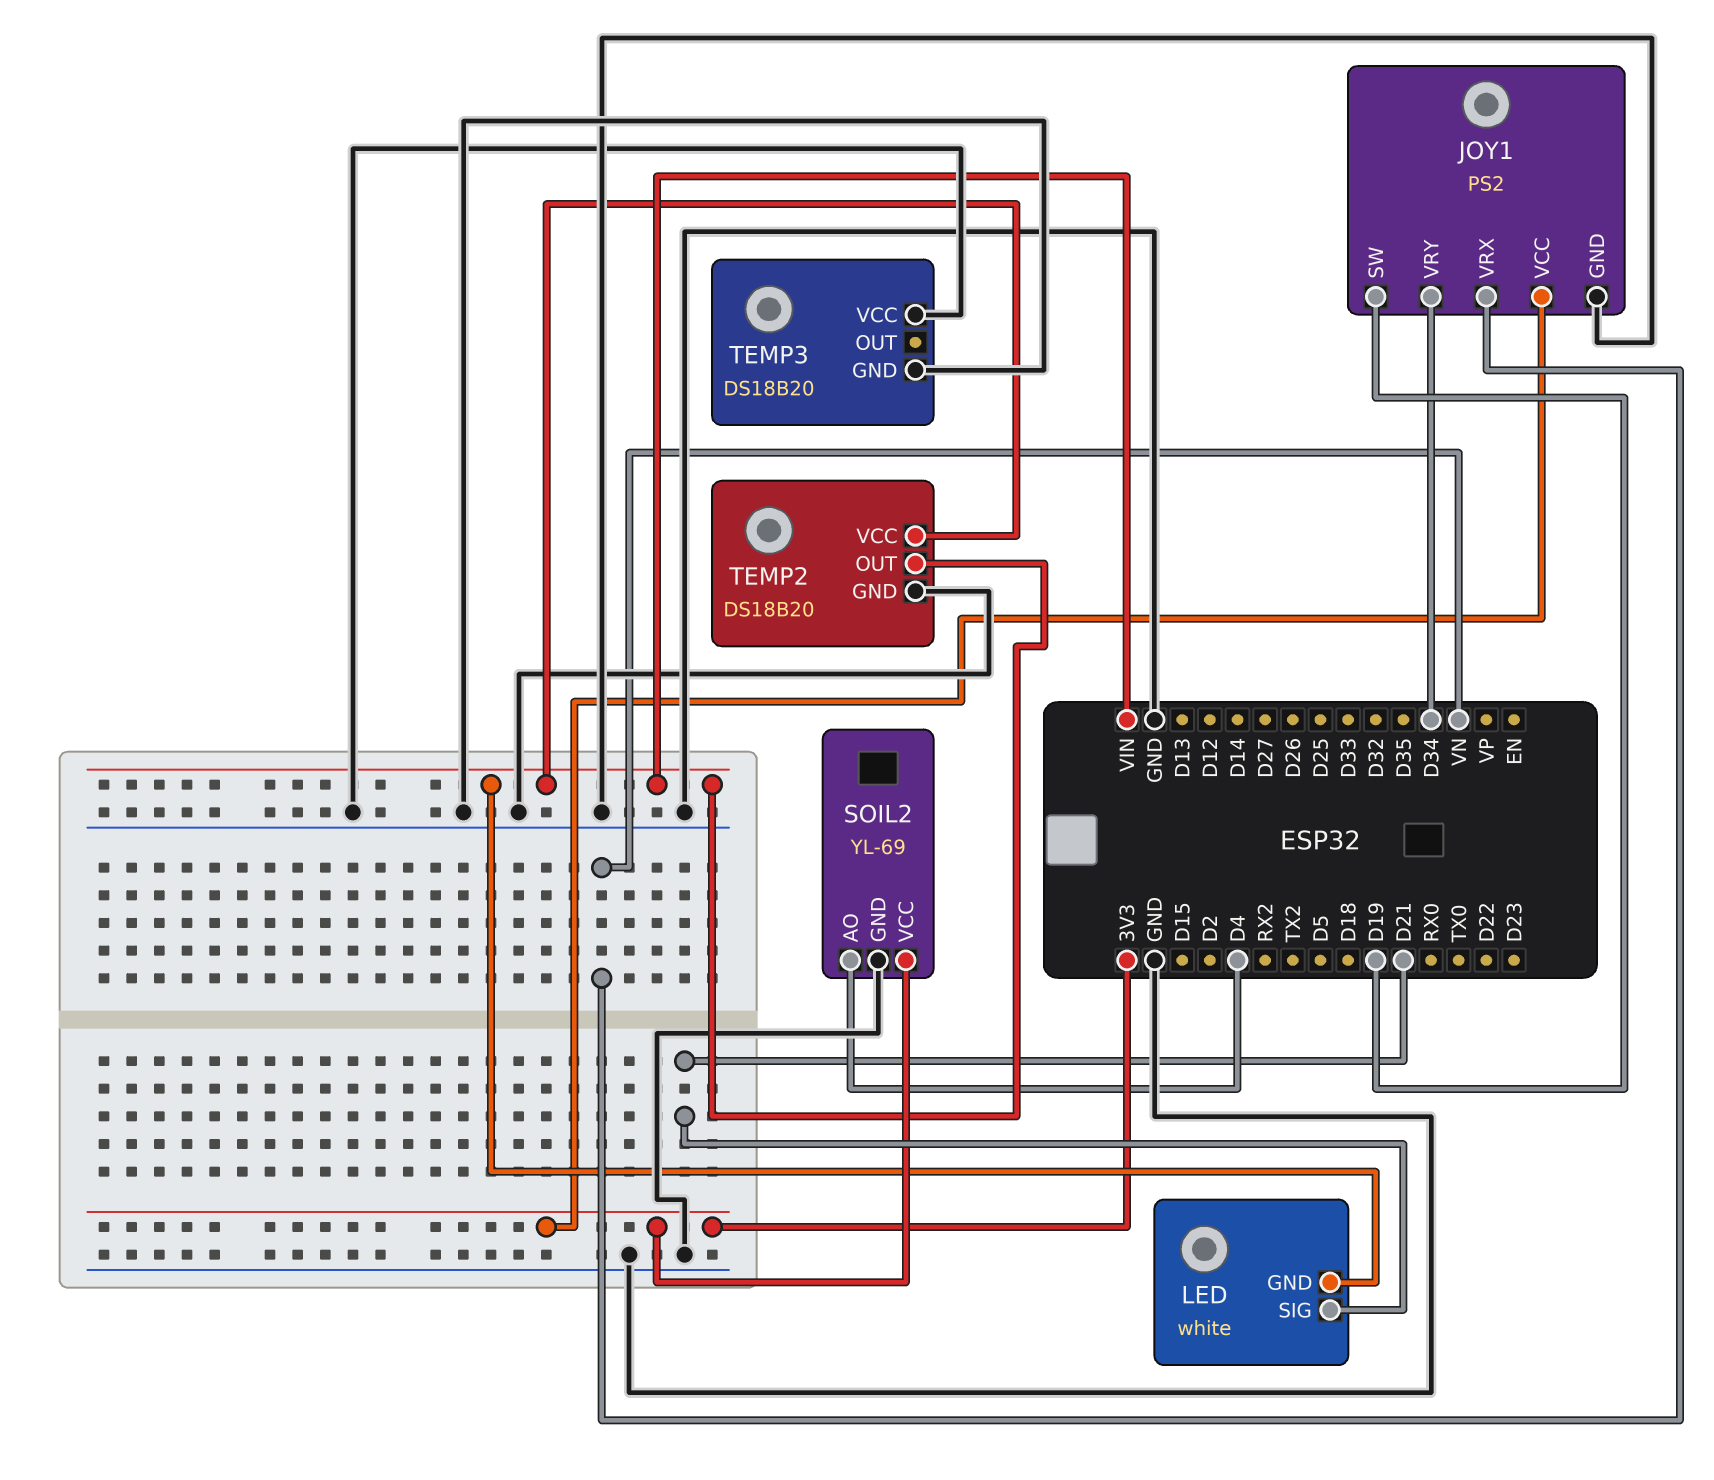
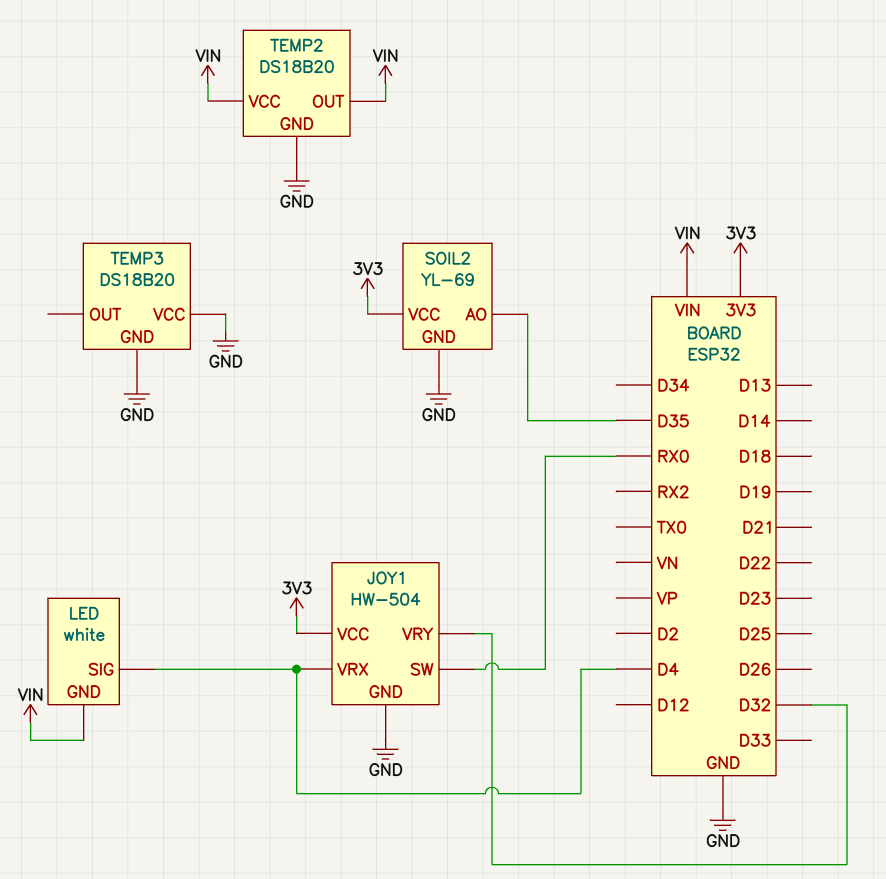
JOY1: PS2 -> HW-504
JOY1 pin SW: D19 -> RX0
JOY1 pin VRX: VN -> D4
JOY1 pin VRY: D34 -> D32
LED pin SIG: D21 -> D4
SOIL2 pin AO: D4 -> D35

